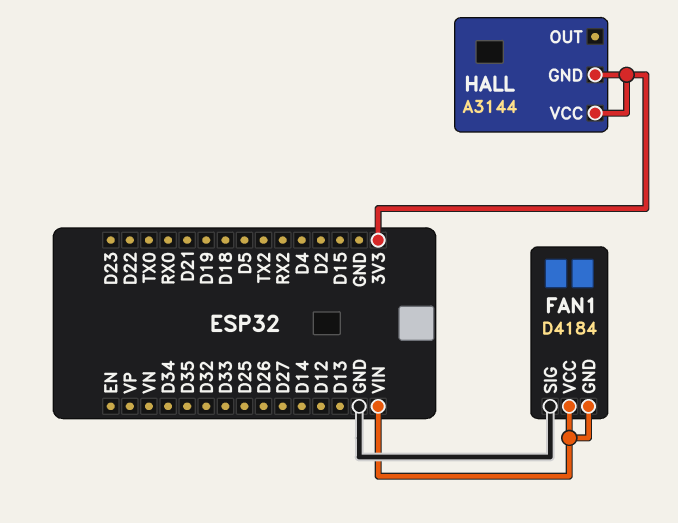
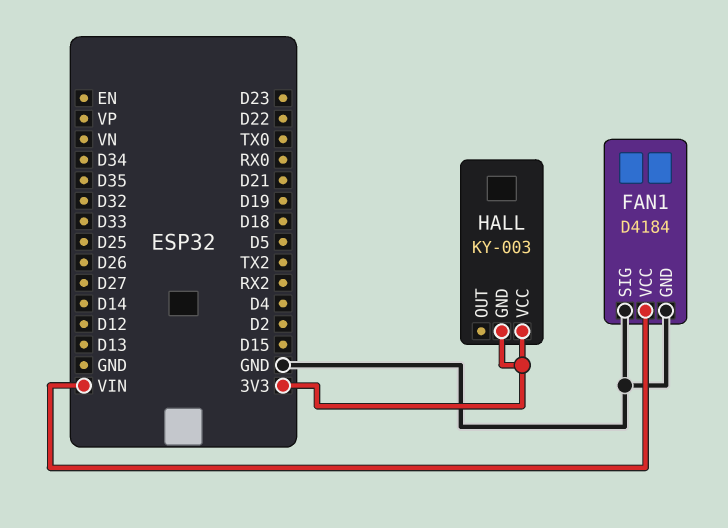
FAN1 pin GND: VIN -> GND
HALL: A3144 -> KY-003

